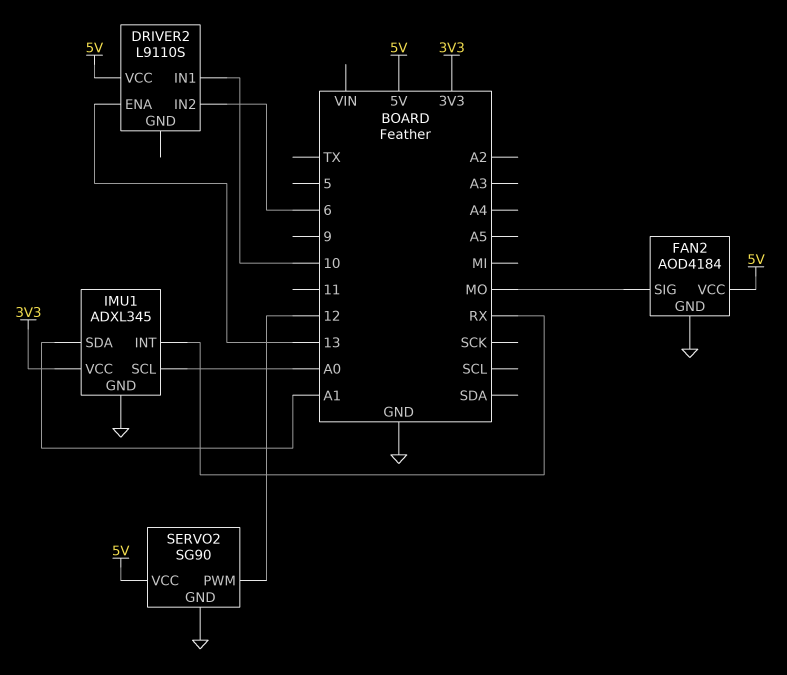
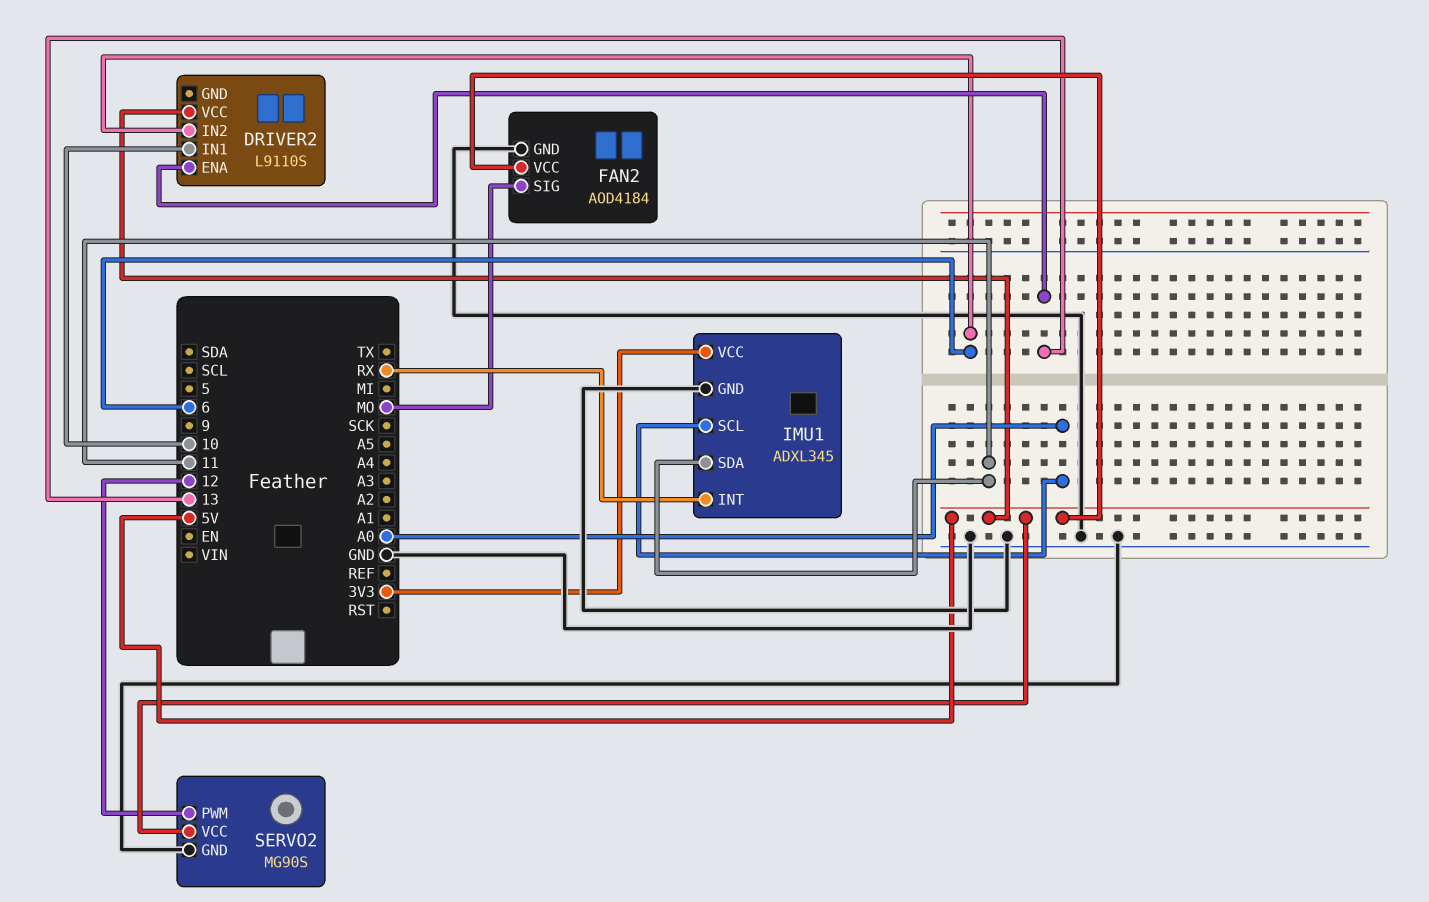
IMU1 pin SDA: A1 -> 11
SERVO2: SG90 -> MG90S

